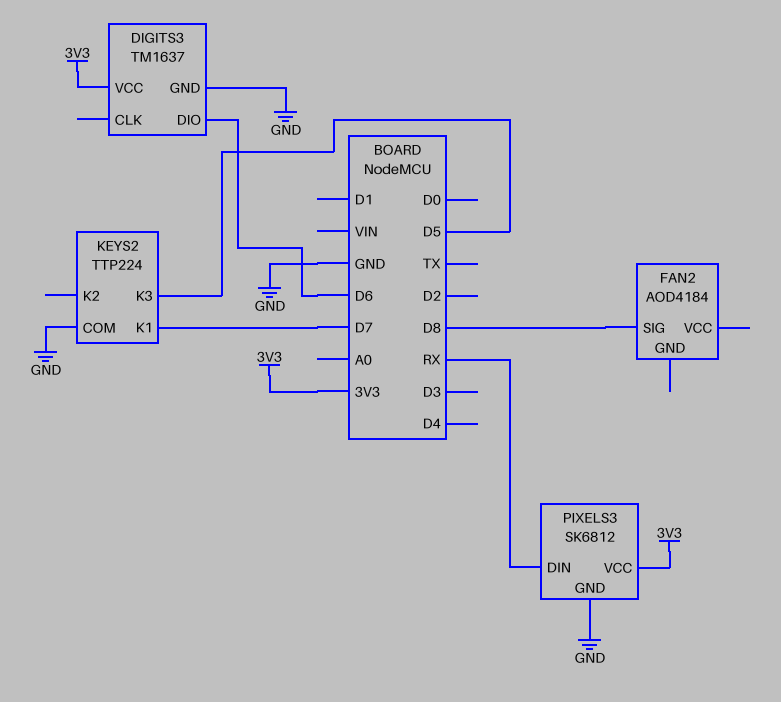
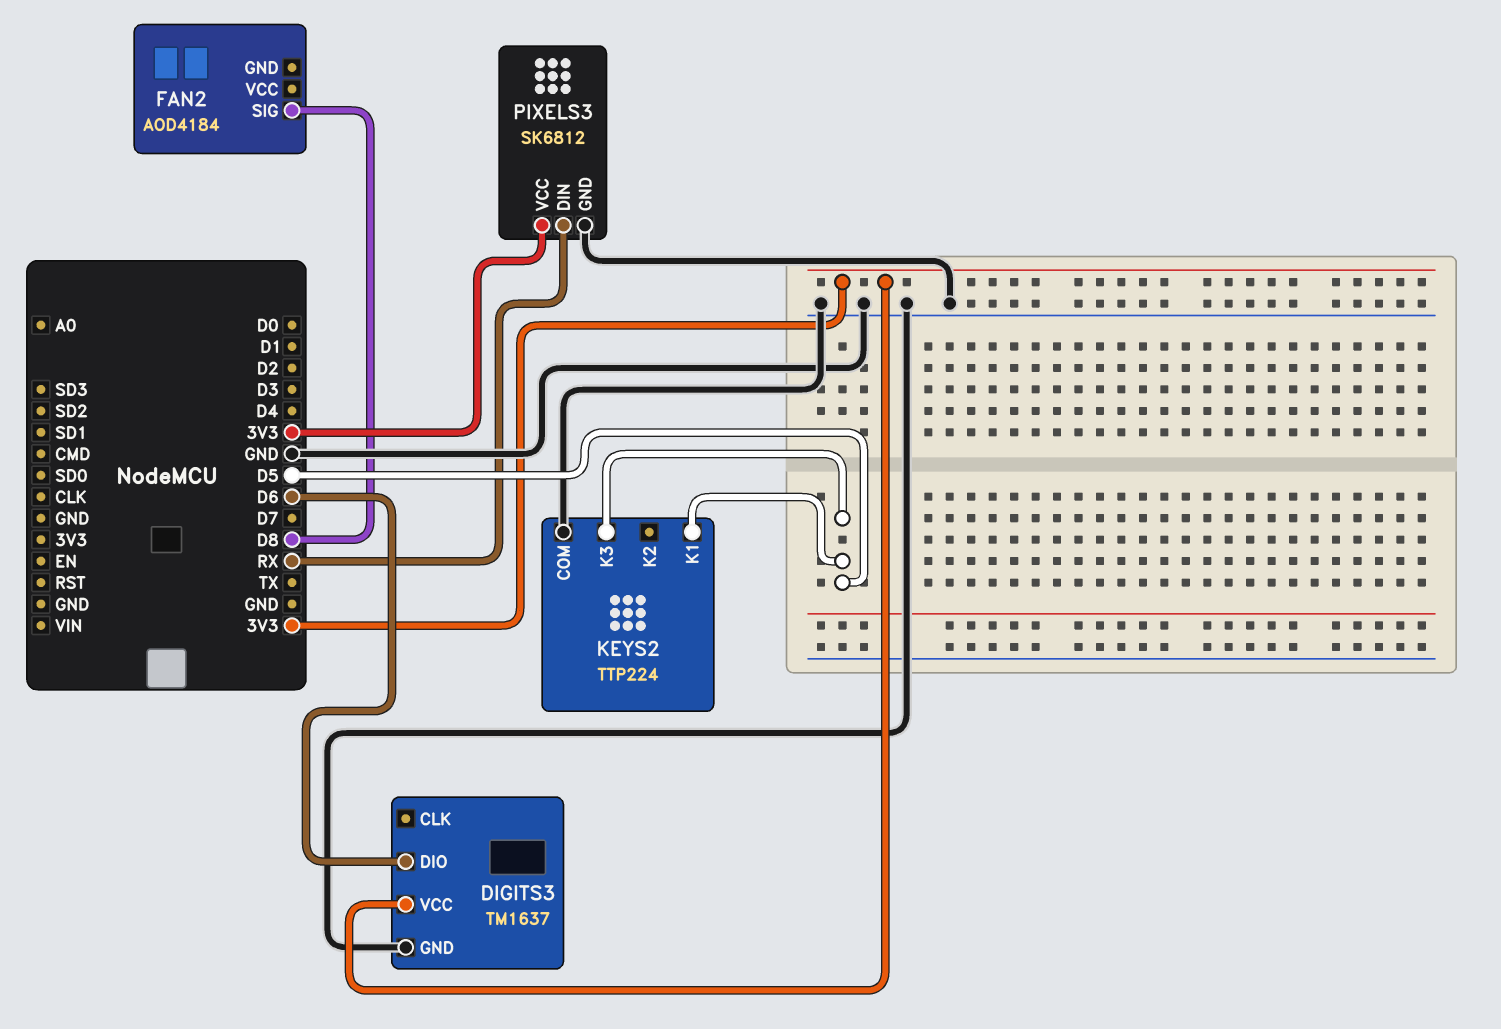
KEYS2 pin K1: D7 -> D5

